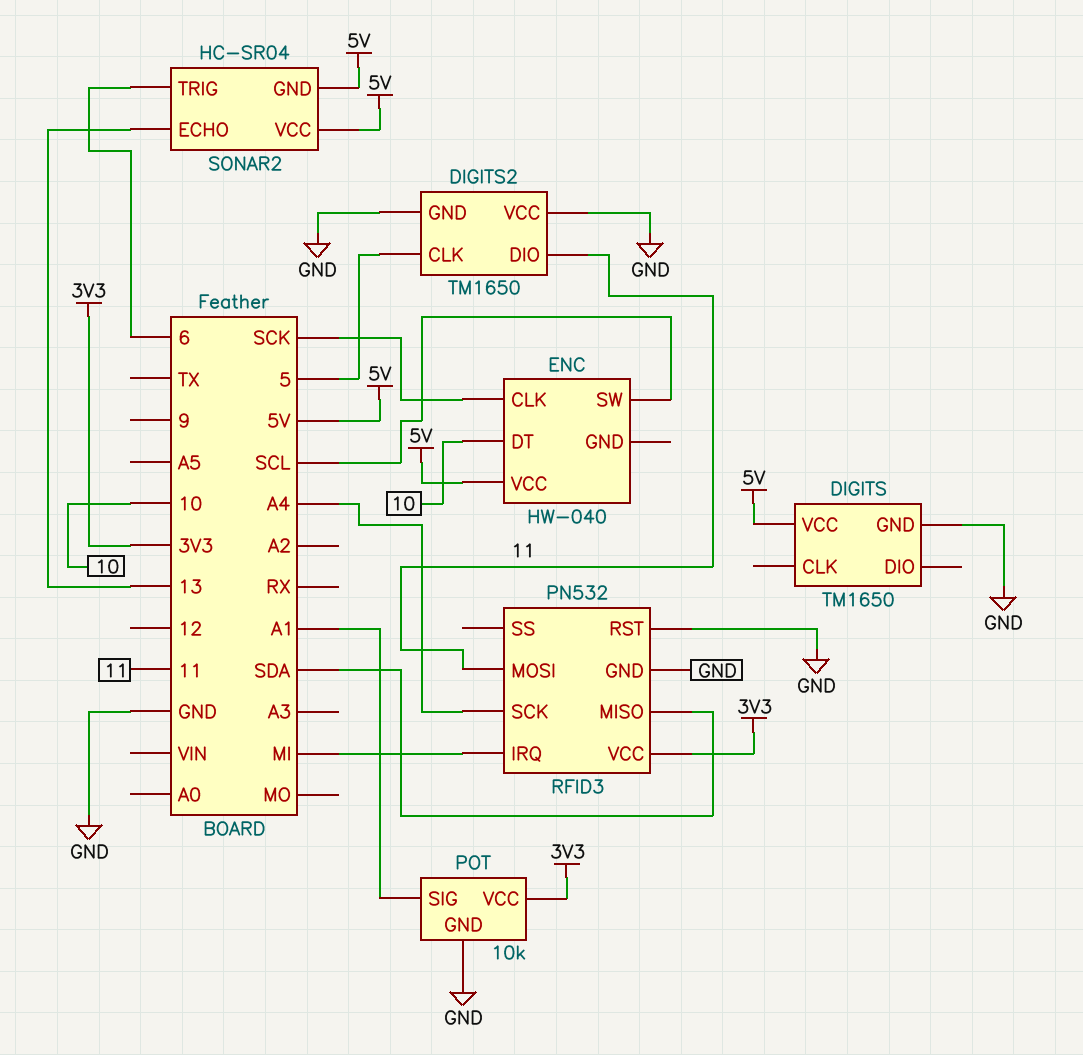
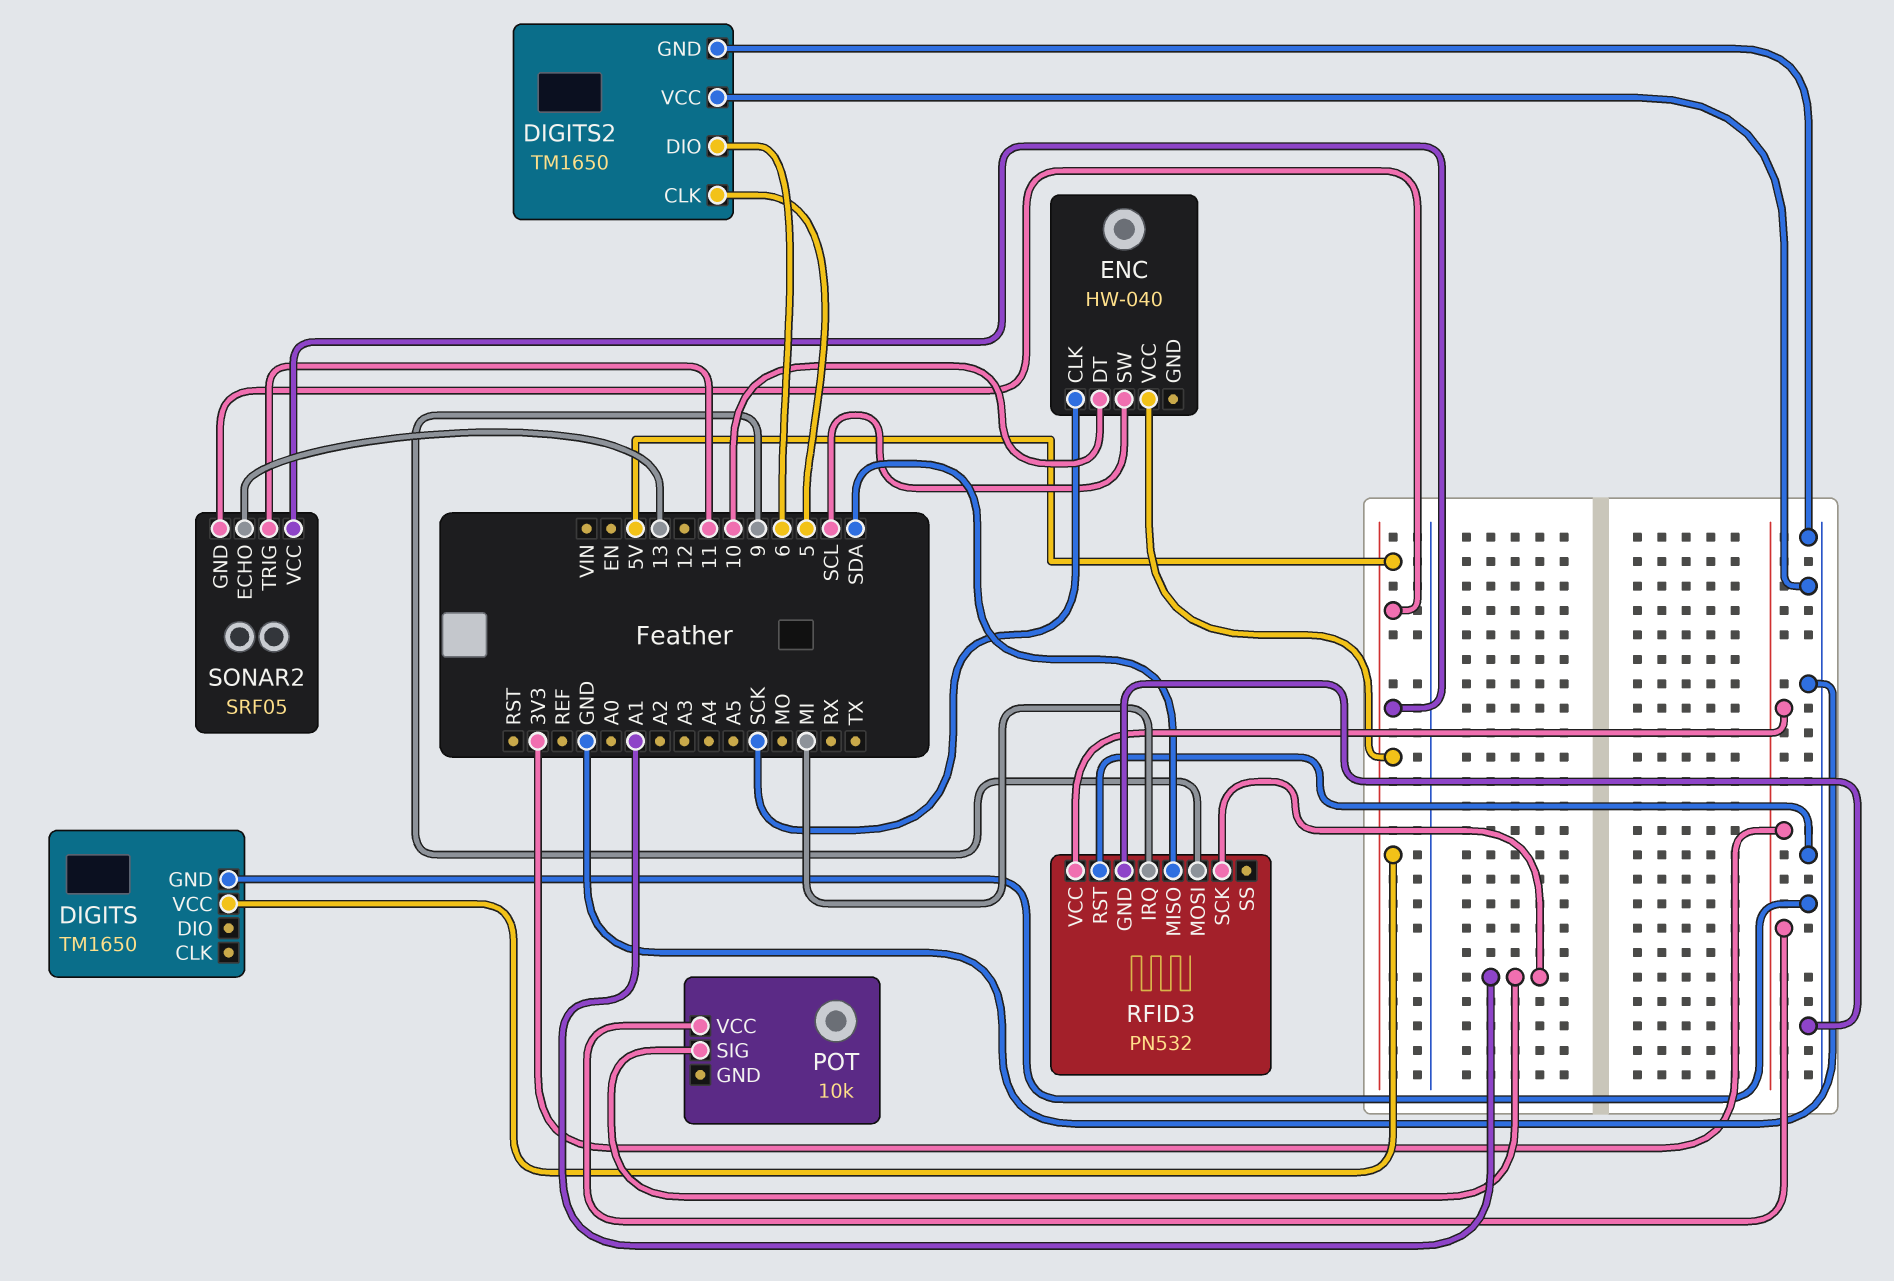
DIGITS2 pin DIO: 11 -> 6
POT pin GND: GND -> none
RFID3 pin MOSI: 11 -> 9
RFID3 pin SCK: A4 -> A1
SONAR2: HC-SR04 -> SRF05
SONAR2 pin TRIG: 6 -> 11

